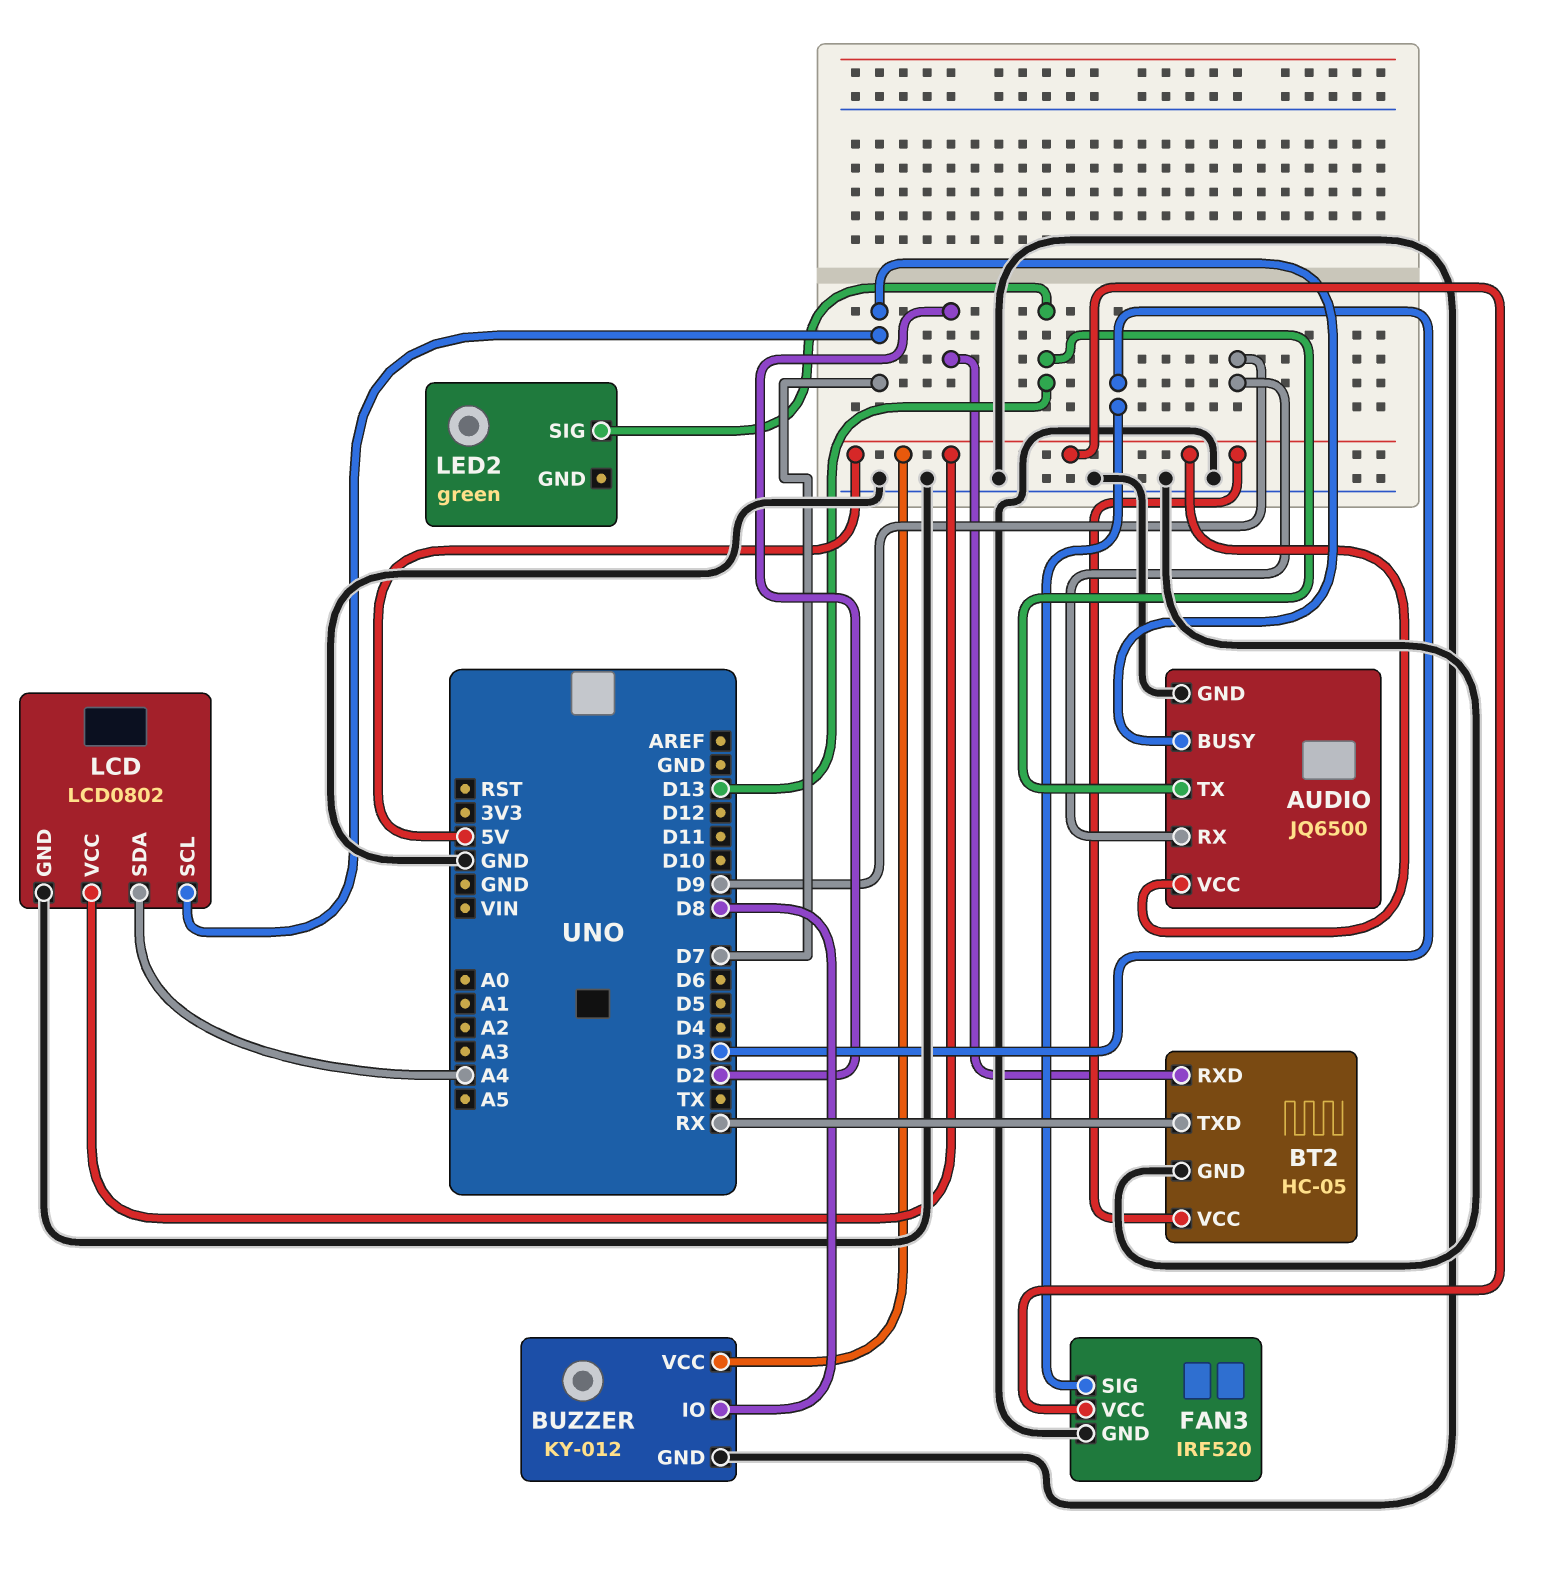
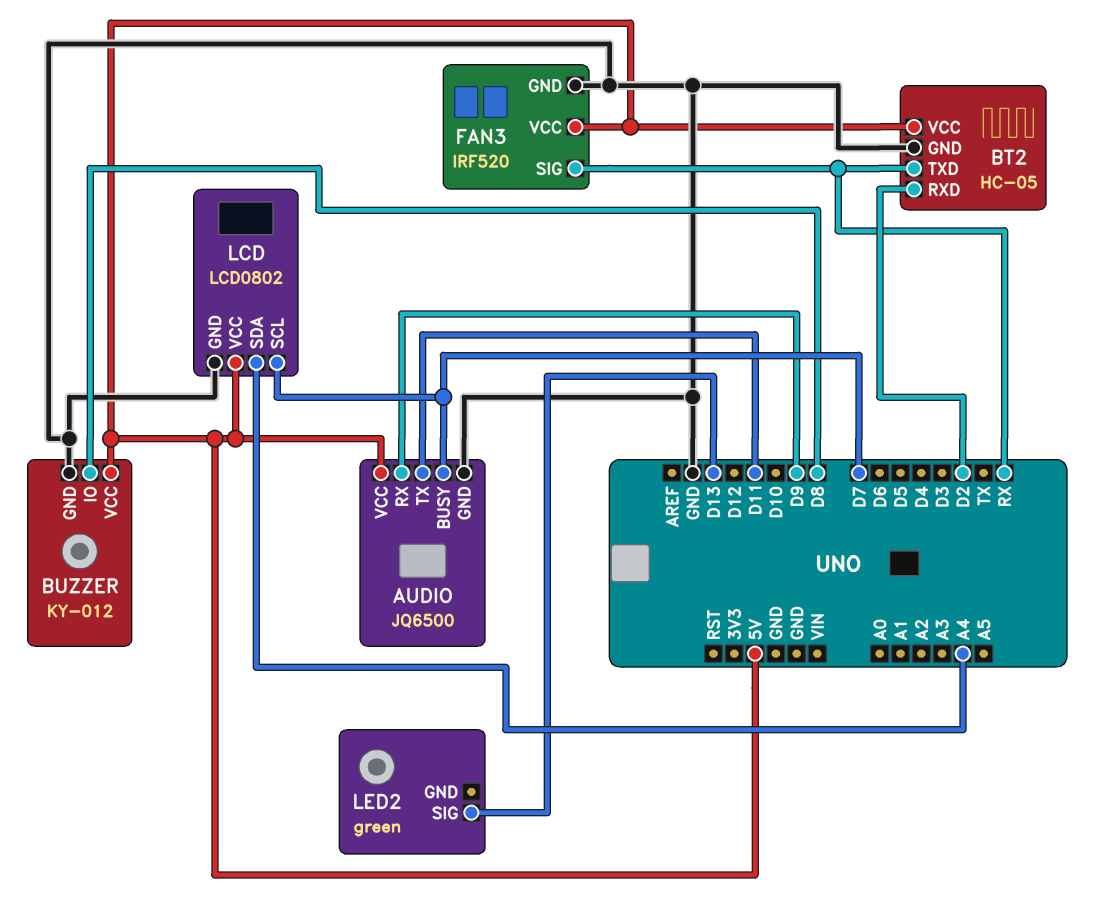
AUDIO pin TX: D13 -> D11
FAN3 pin SIG: D3 -> RX

